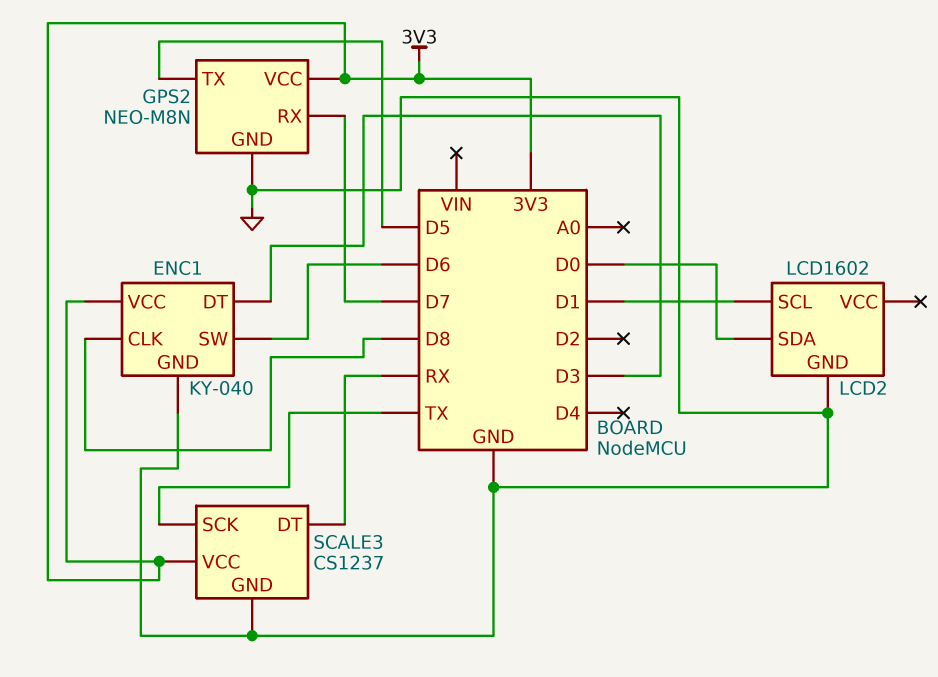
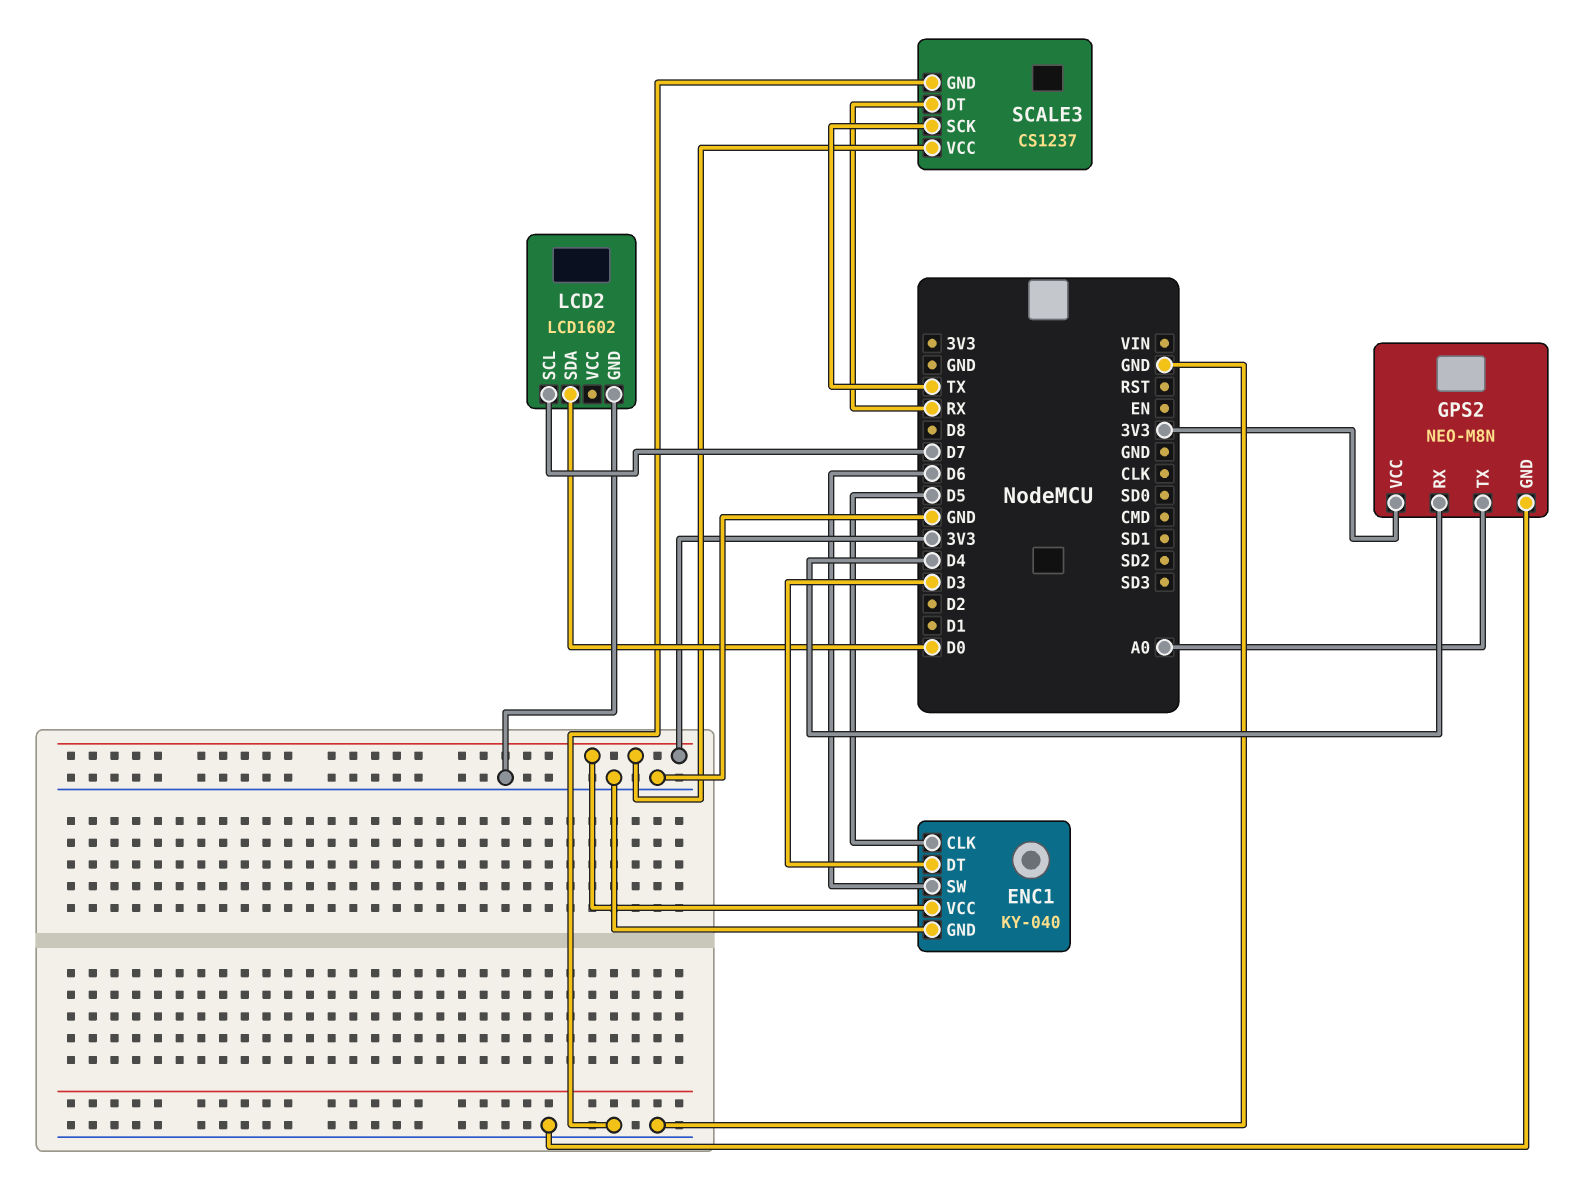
ENC1 pin CLK: D8 -> D5
GPS2 pin RX: D7 -> D4
GPS2 pin TX: D5 -> A0
LCD2 pin SCL: D1 -> D7

